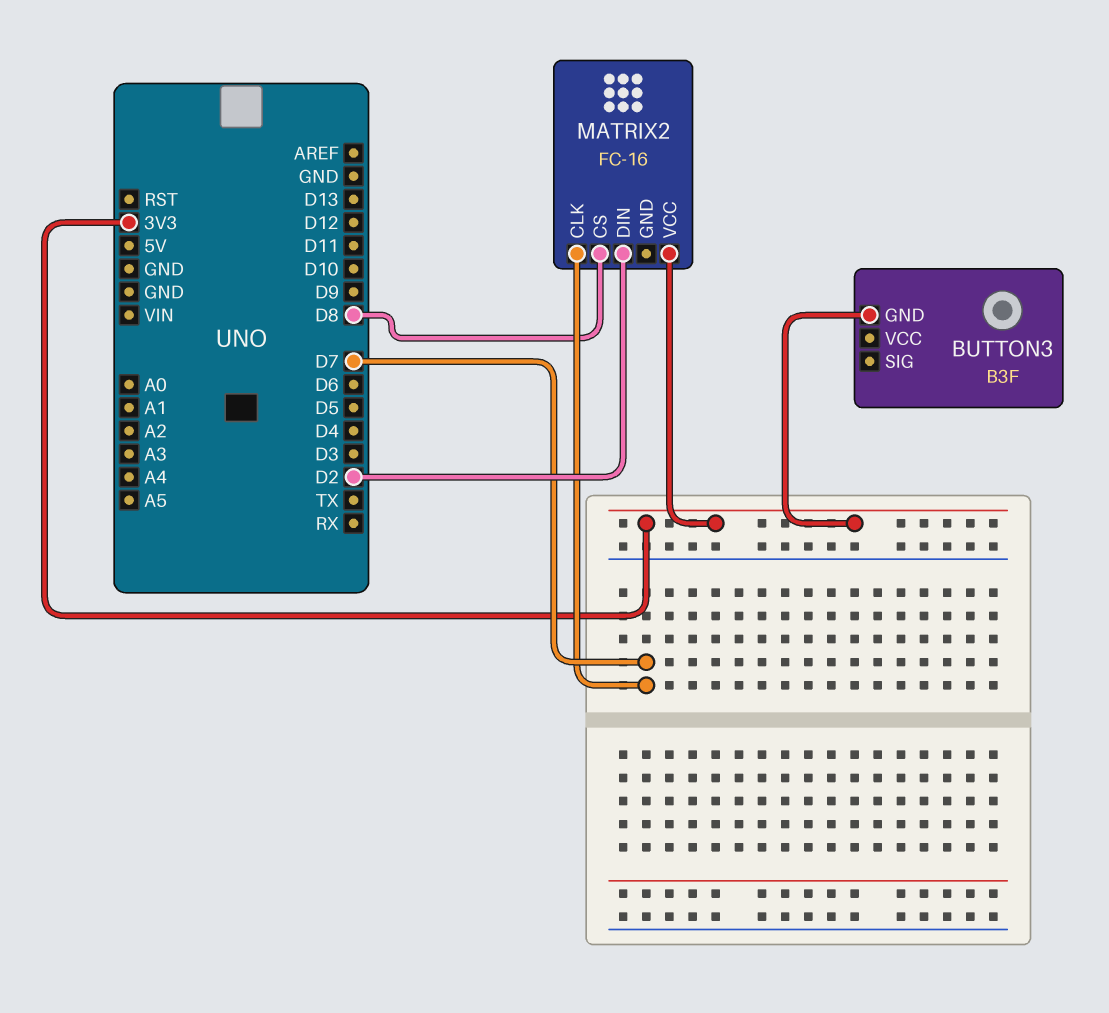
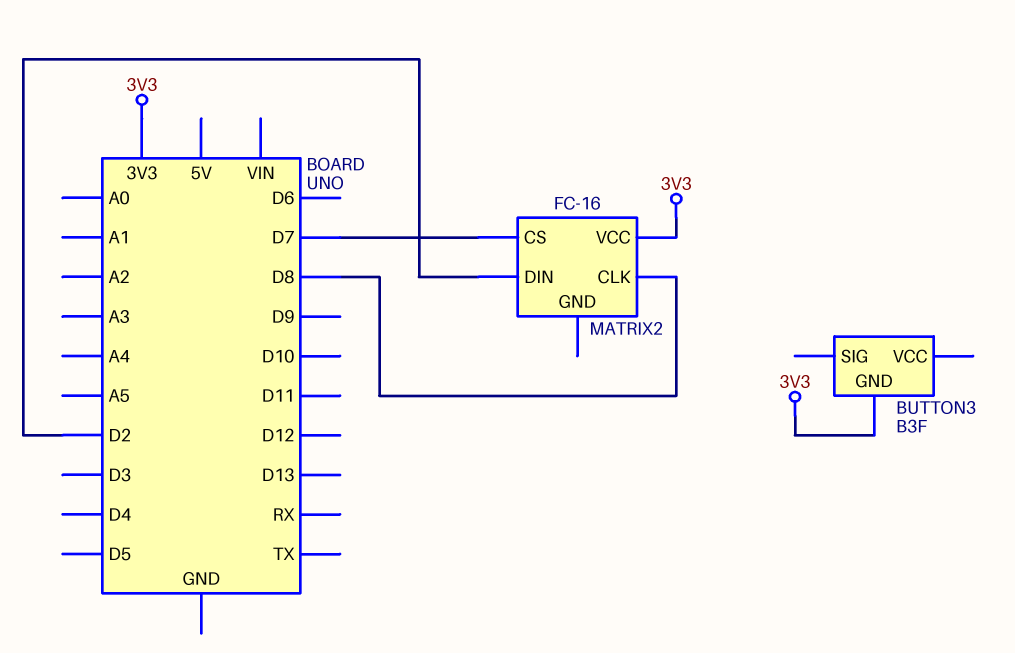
MATRIX2 pin CLK: D7 -> D8
MATRIX2 pin CS: D8 -> D7

